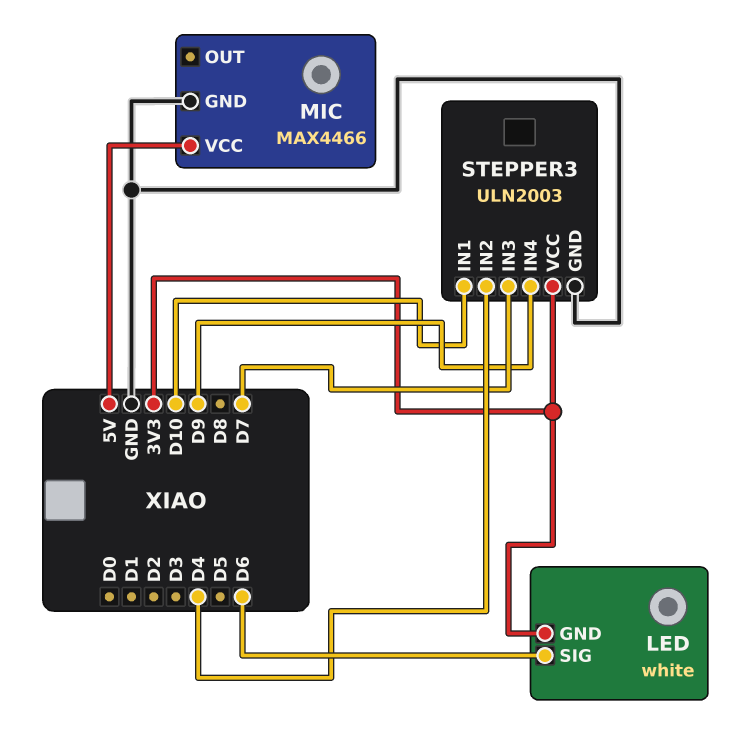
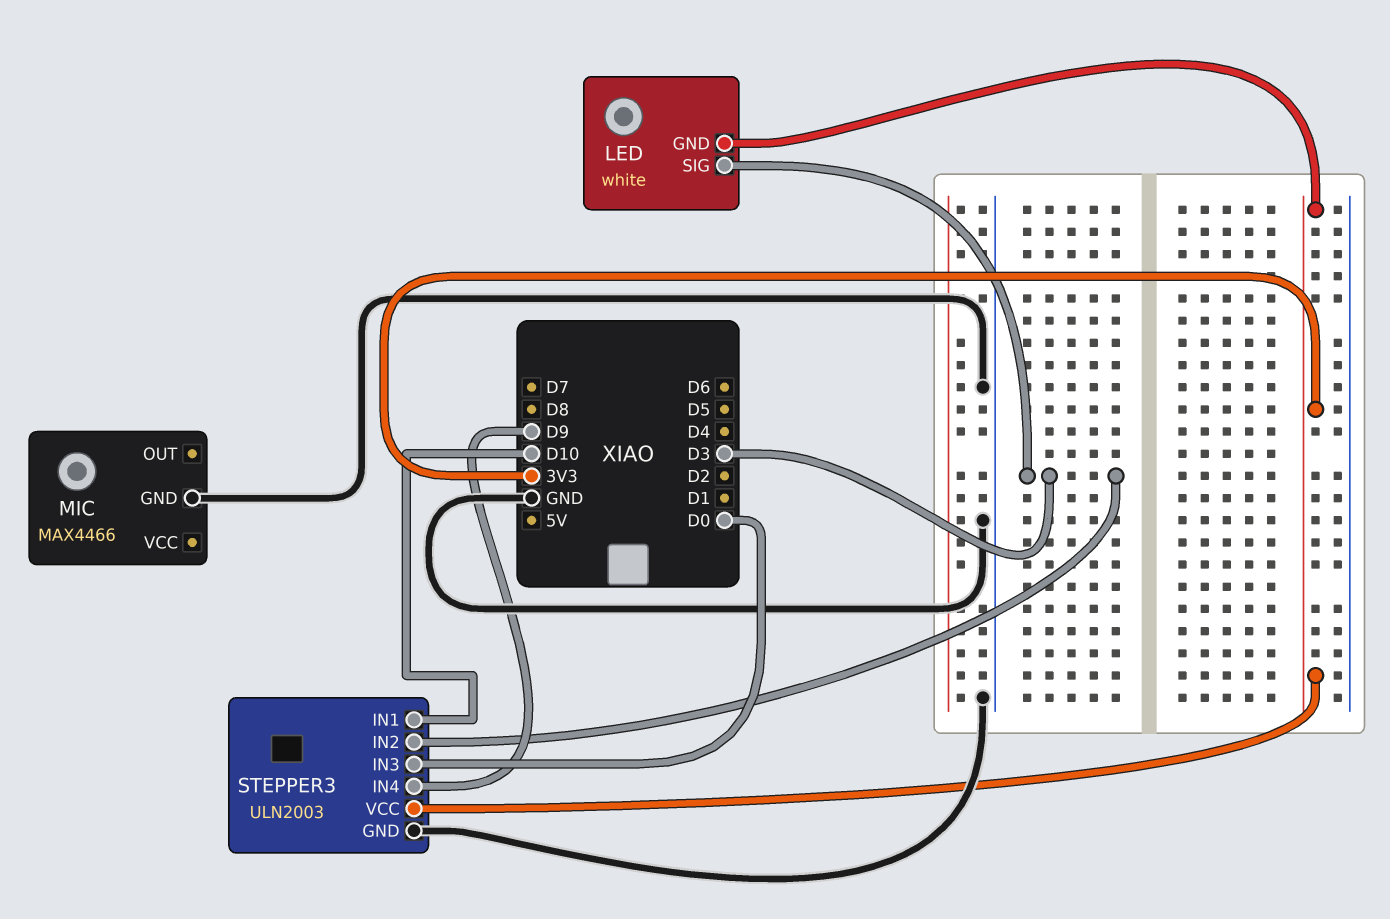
LED pin SIG: D6 -> D3
MIC pin VCC: 5V -> none
STEPPER3 pin IN2: D4 -> D3
STEPPER3 pin IN3: D7 -> D0

